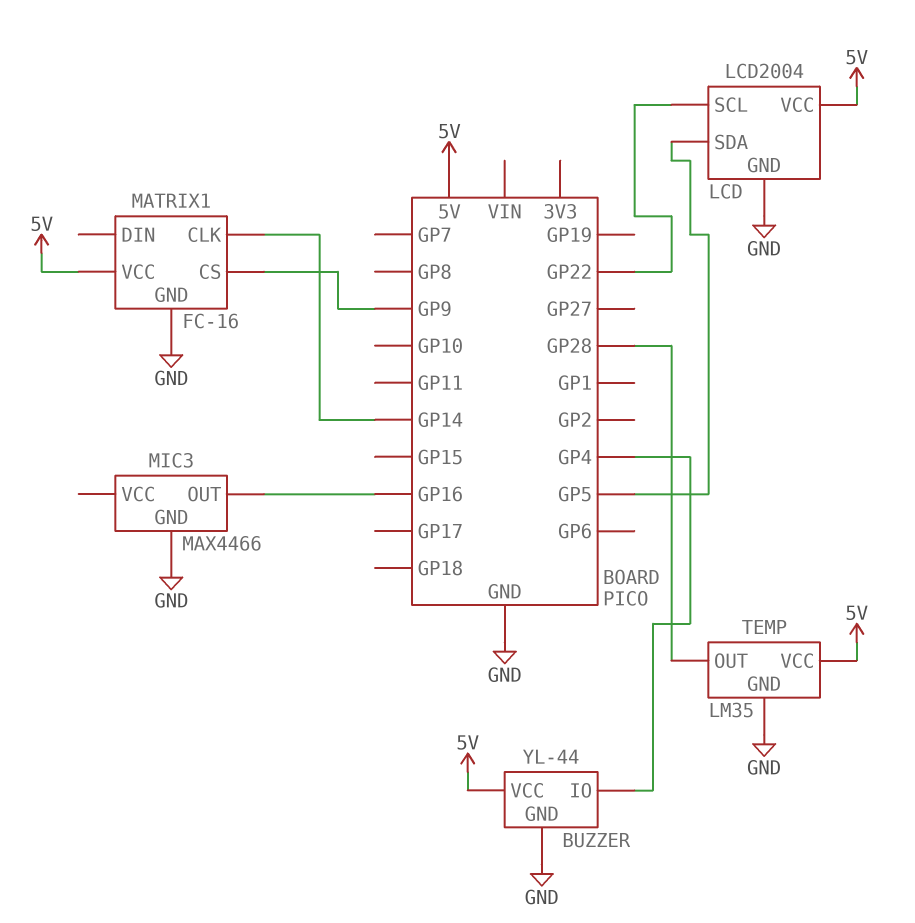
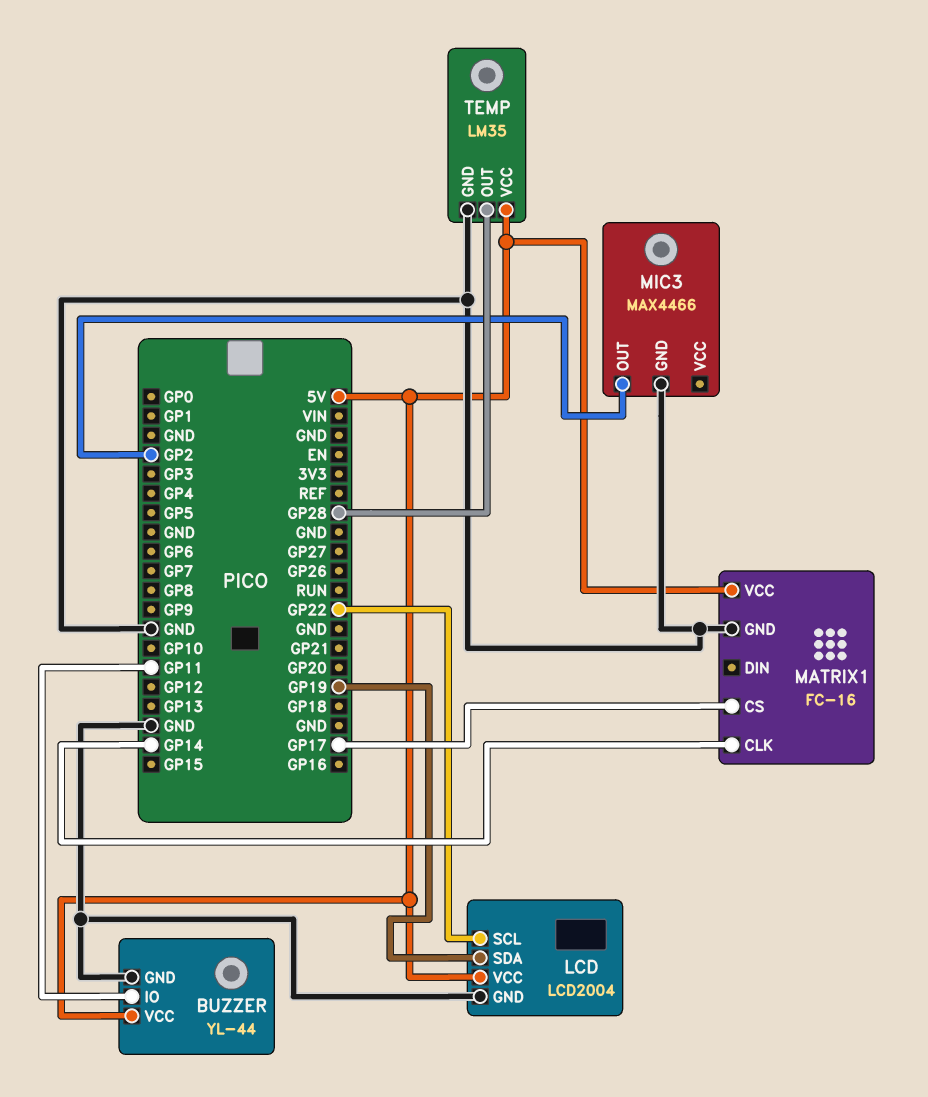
BUZZER pin IO: GP4 -> GP11
LCD pin SDA: GP5 -> GP19
MATRIX1 pin CS: GP9 -> GP17
MIC3 pin OUT: GP16 -> GP2

